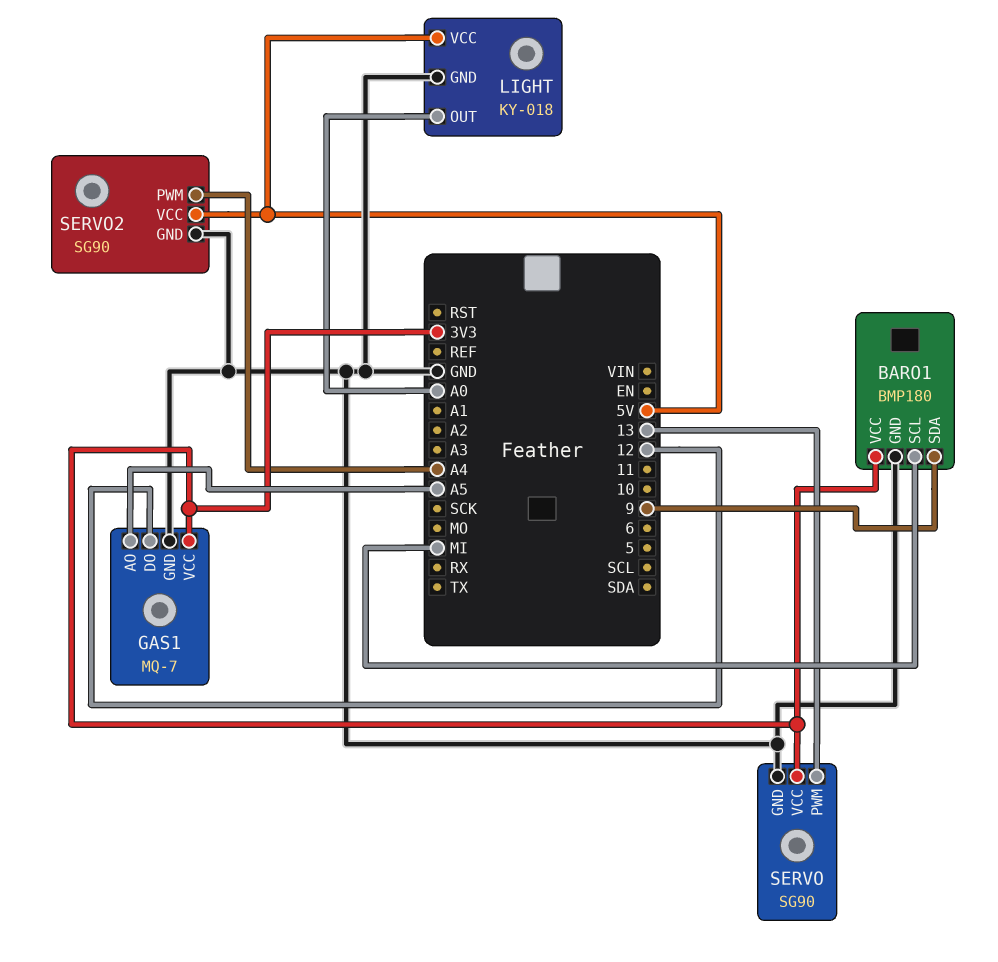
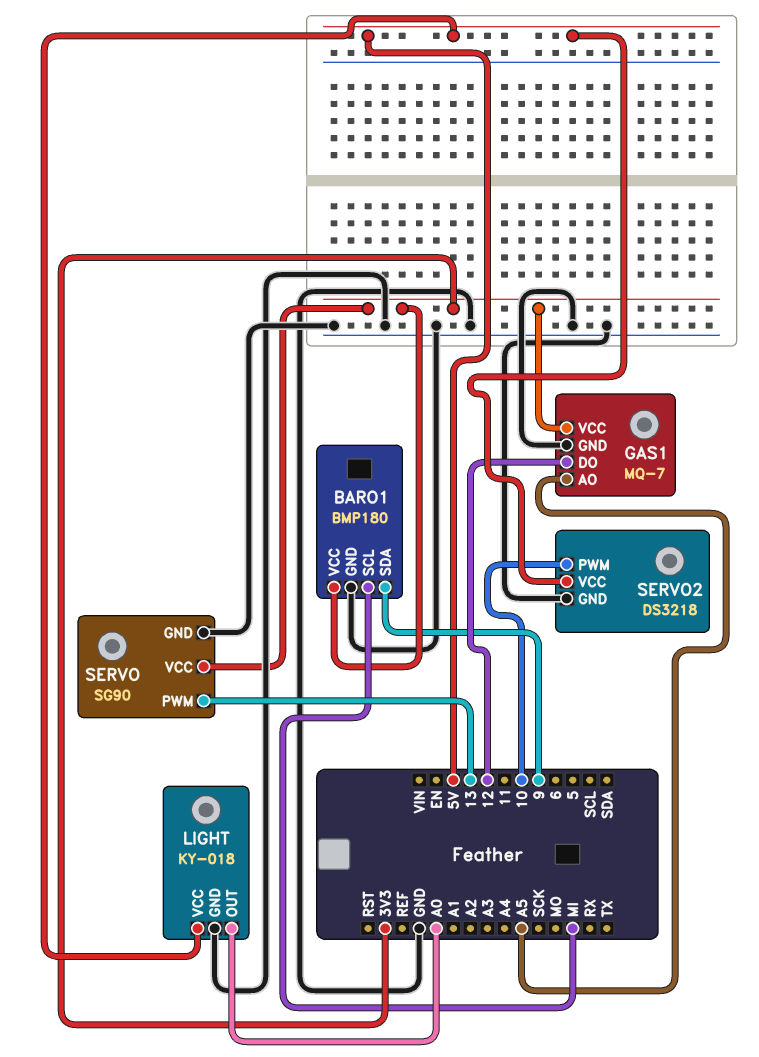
SERVO2: SG90 -> DS3218
SERVO2 pin PWM: A4 -> 10

